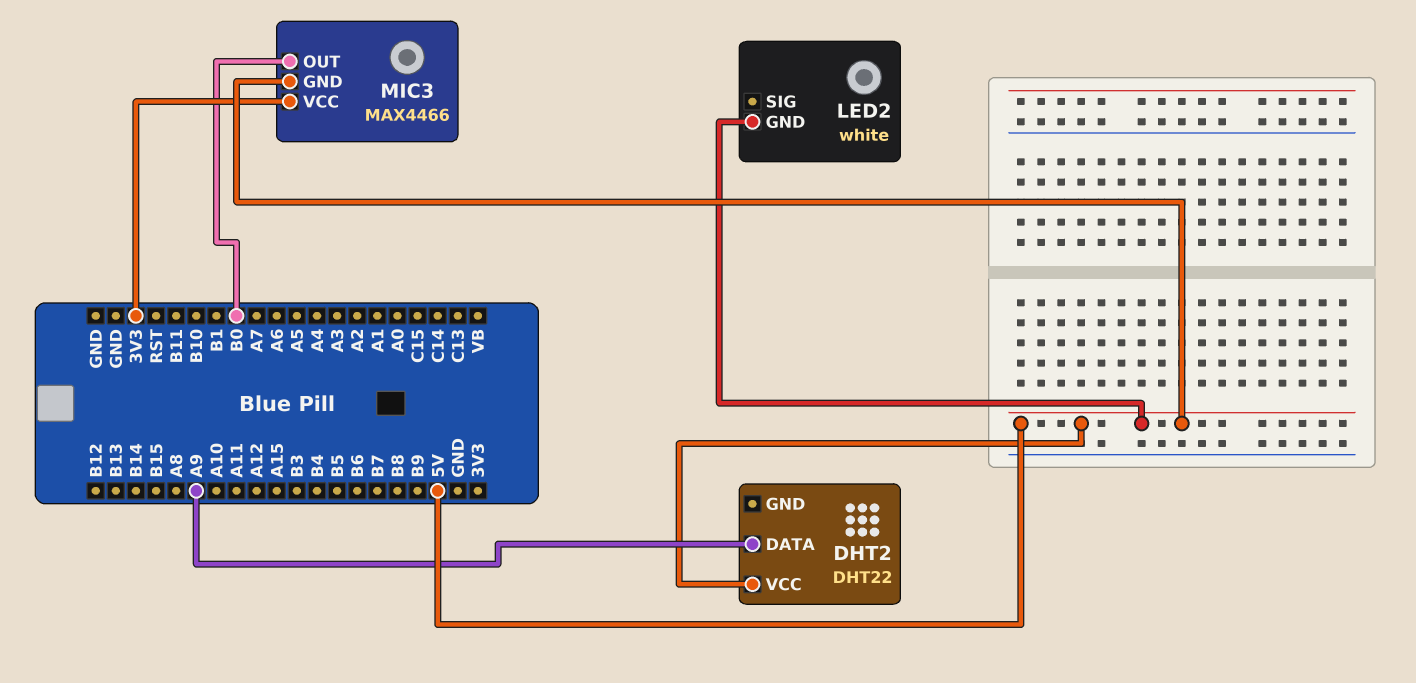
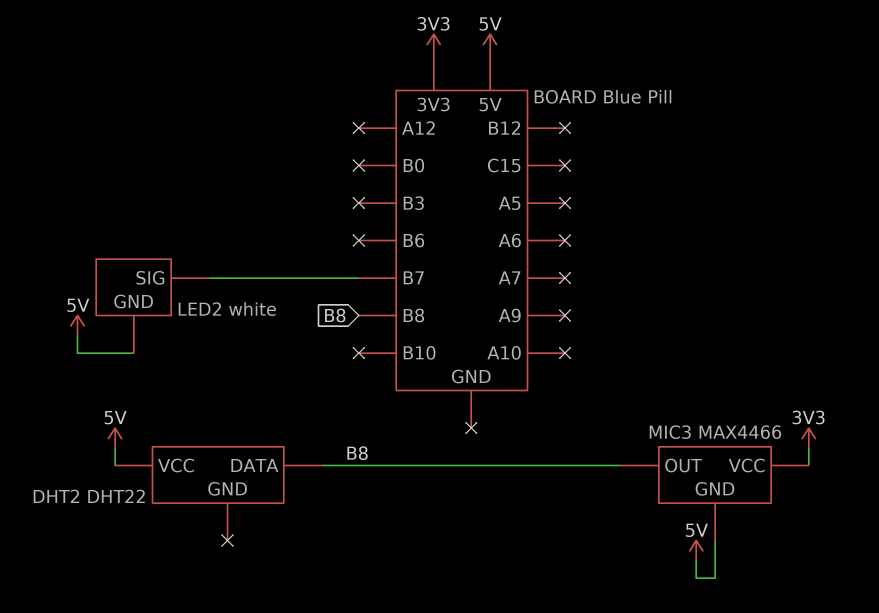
DHT2 pin DATA: A9 -> B8
LED2 pin SIG: none -> B7
MIC3 pin OUT: B0 -> B8

